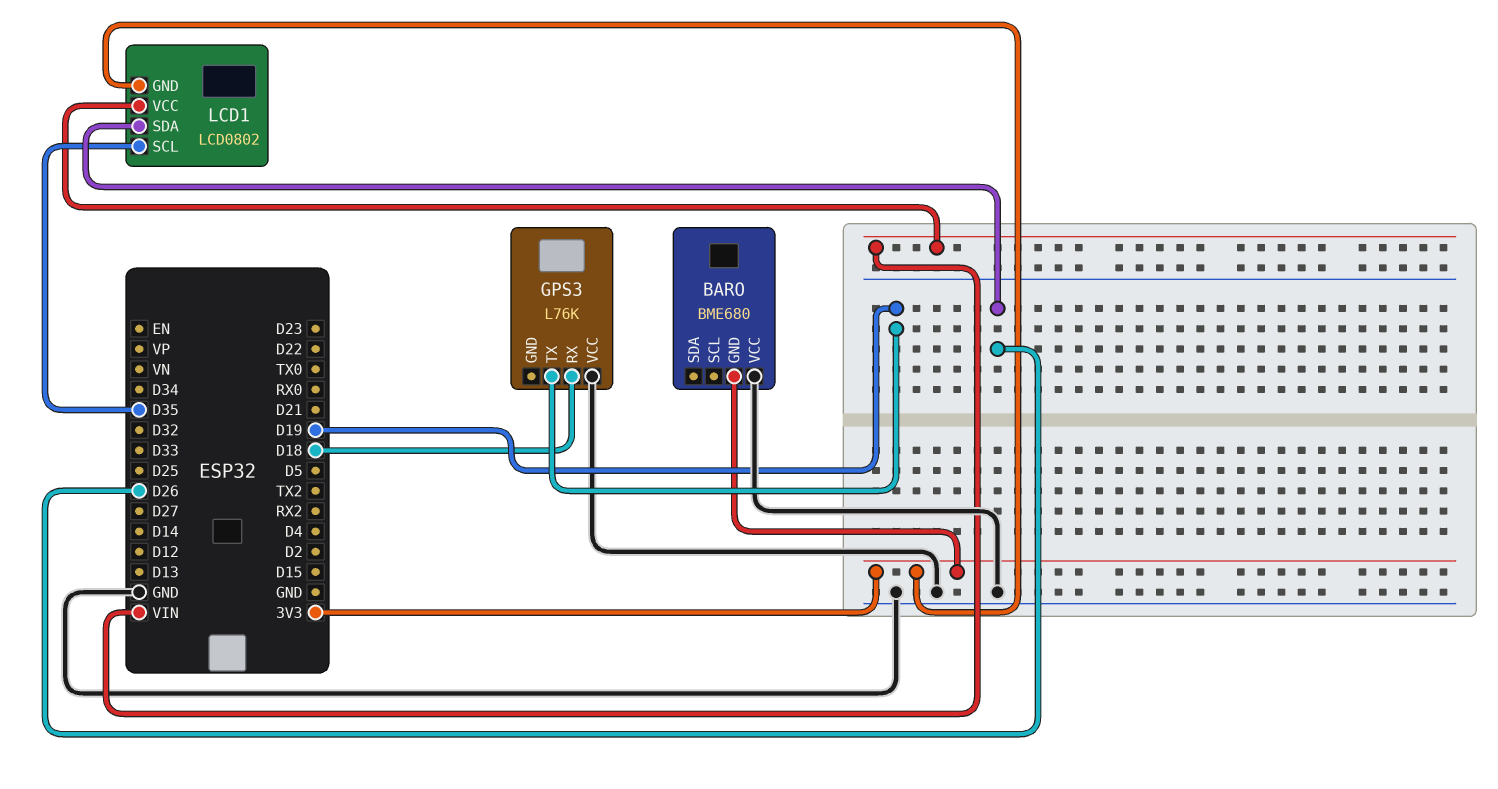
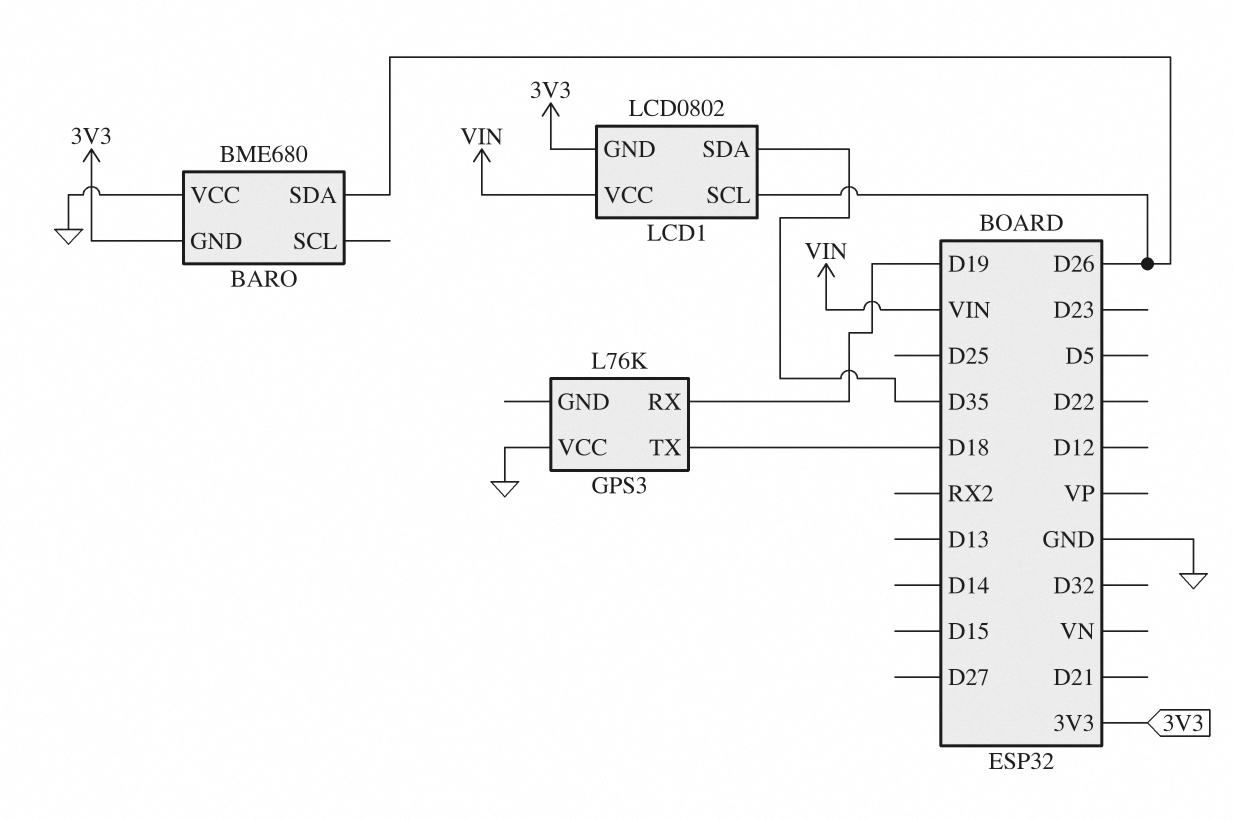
BARO pin SDA: none -> D26
GPS3 pin RX: D18 -> D19
GPS3 pin TX: D19 -> D18
LCD1 pin SCL: D35 -> D26
LCD1 pin SDA: D26 -> D35

